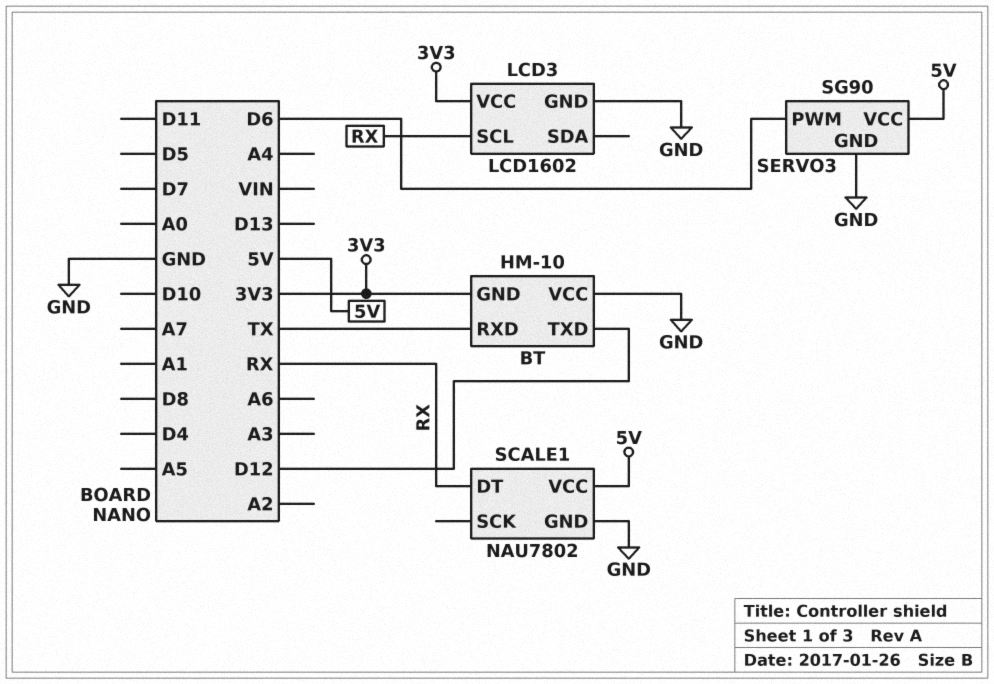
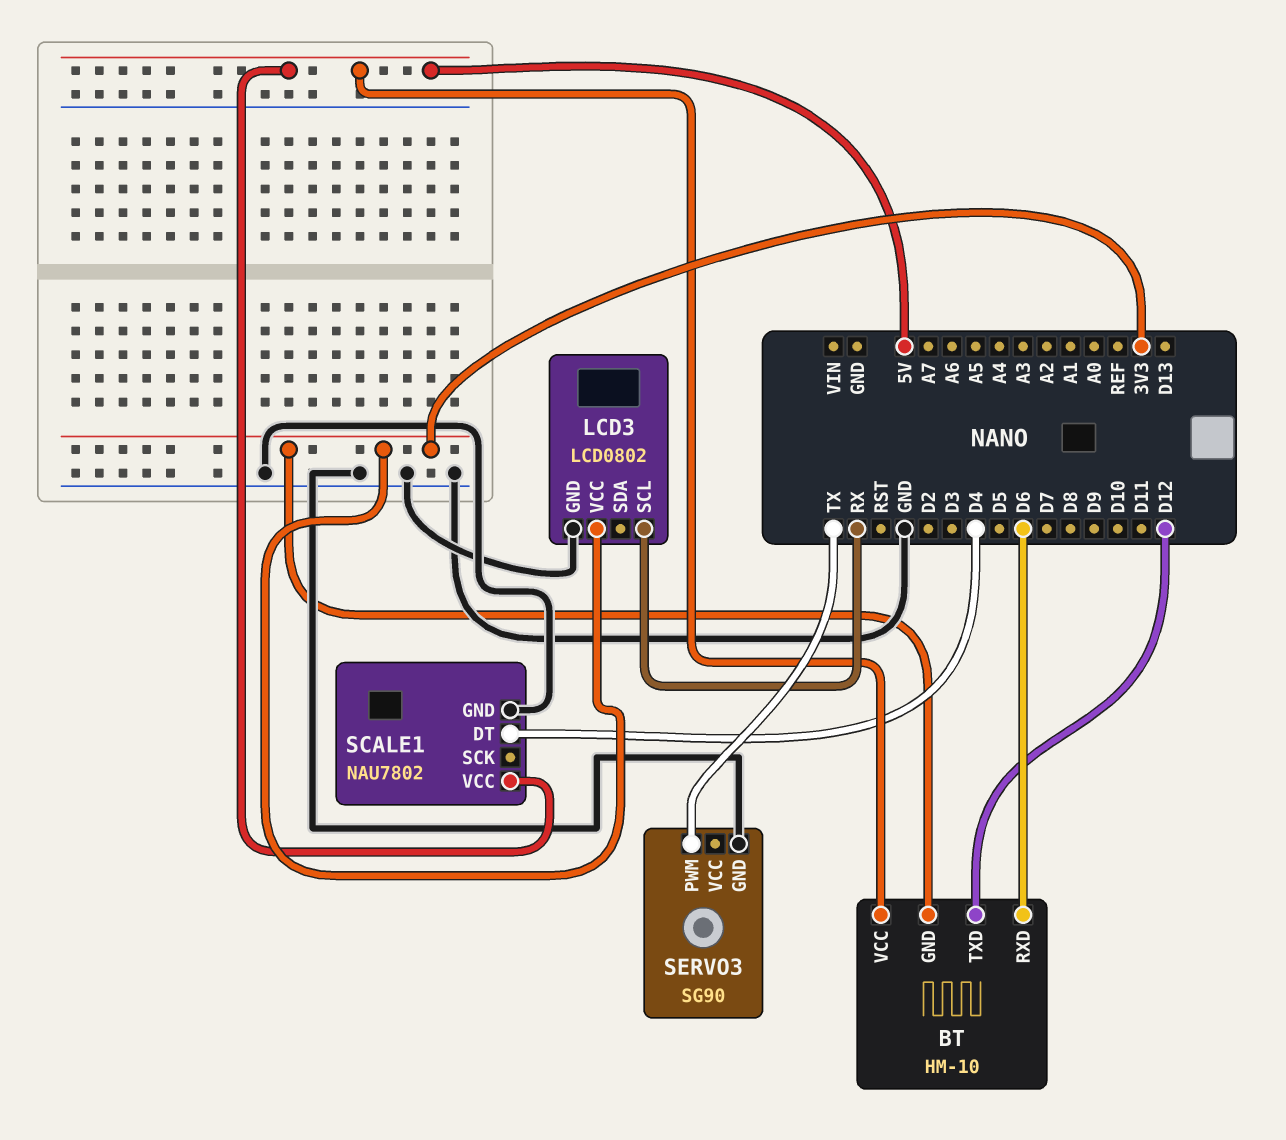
BT pin RXD: TX -> D6
BT pin VCC: GND -> 5V
LCD3: LCD1602 -> LCD0802
SCALE1 pin DT: RX -> D4
SERVO3 pin PWM: D6 -> TX
SERVO3 pin VCC: 5V -> none

